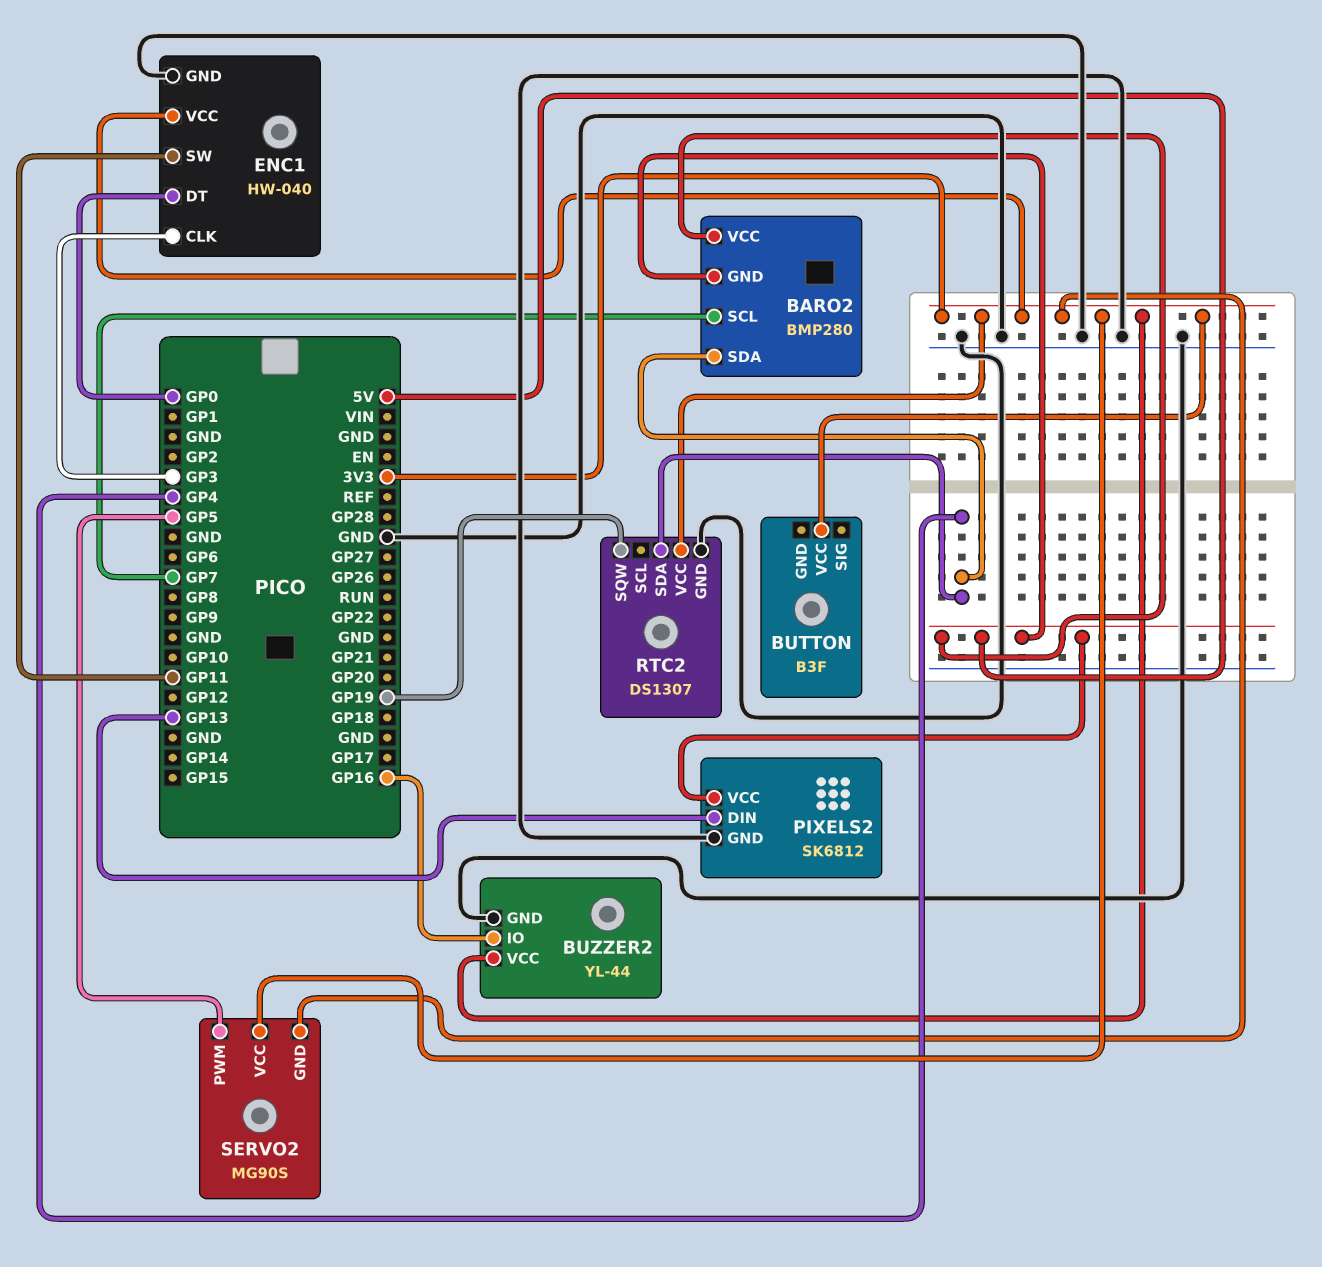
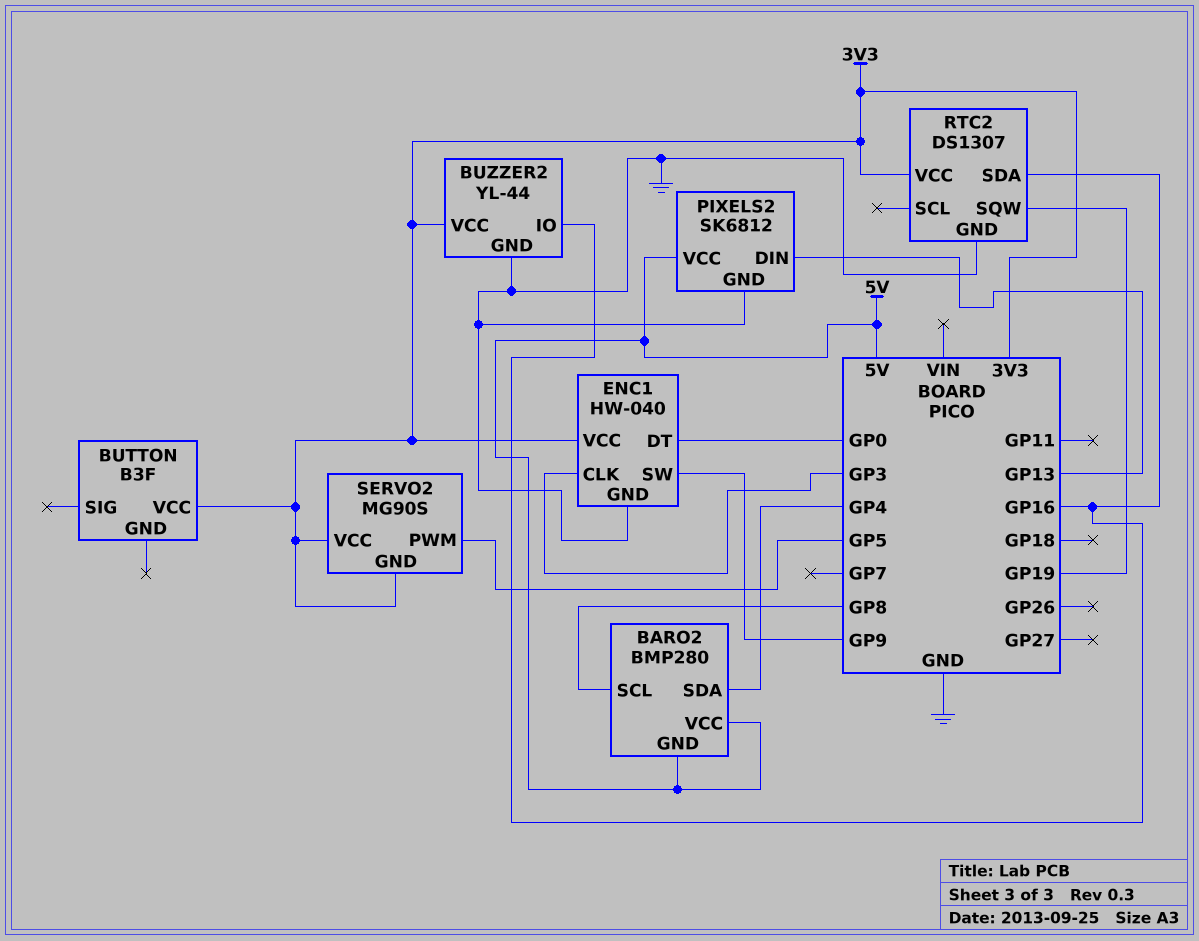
BARO2 pin SCL: GP7 -> GP8
ENC1 pin SW: GP11 -> GP9
RTC2 pin SDA: GP4 -> GP16

